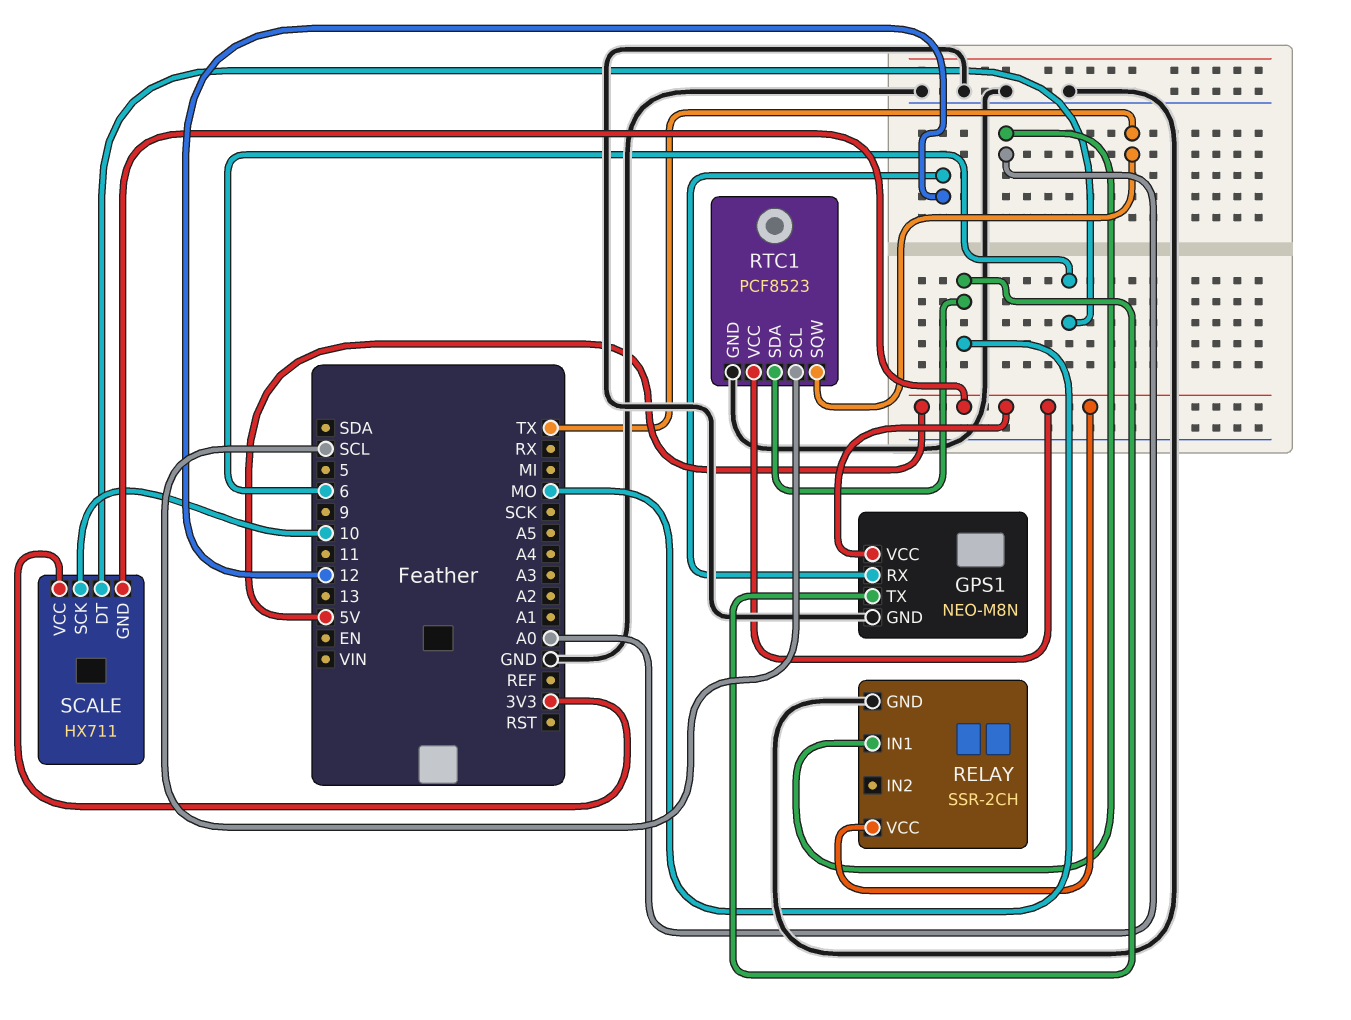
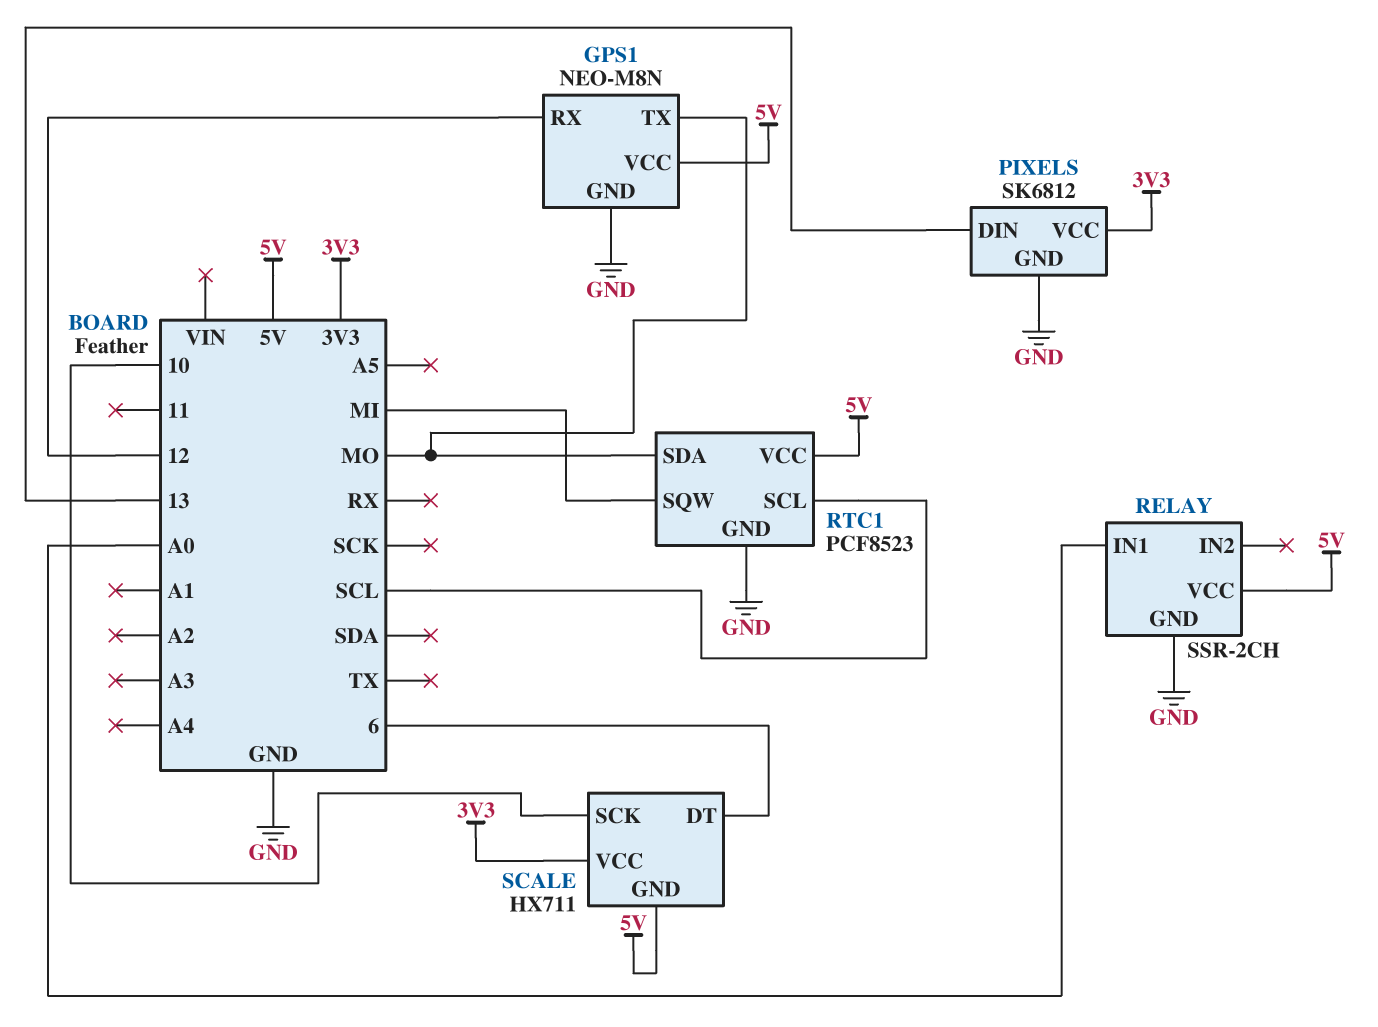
PIXELS: none -> SK6812
PIXELS pin DIN: none -> 13
PIXELS pin GND: none -> GND
PIXELS pin VCC: none -> 3V3
RTC1 pin SQW: TX -> MI

